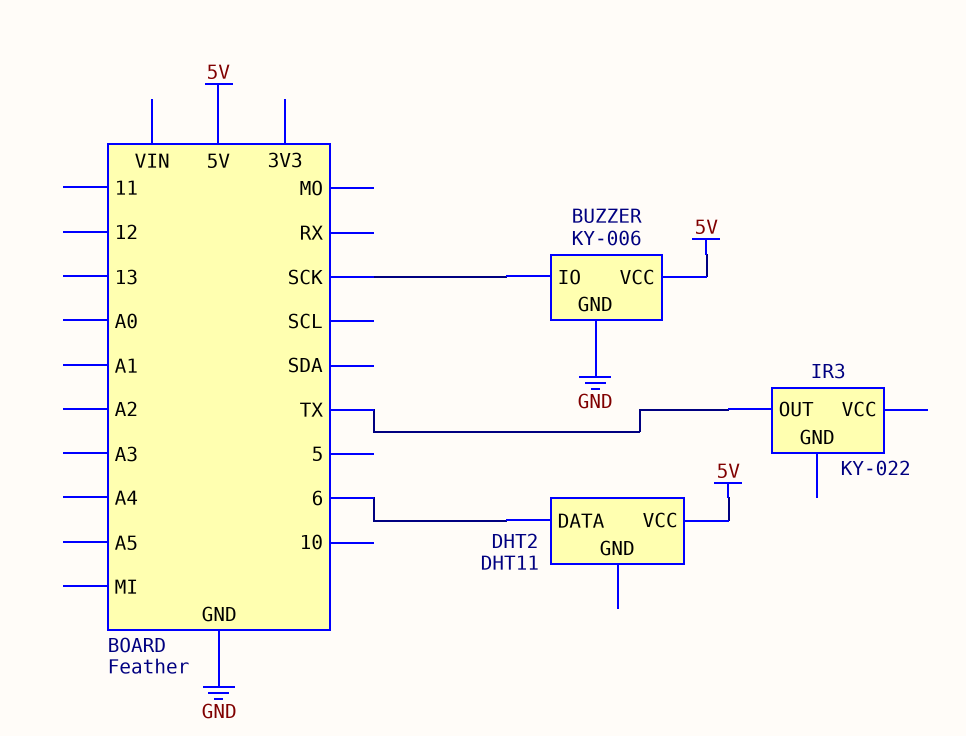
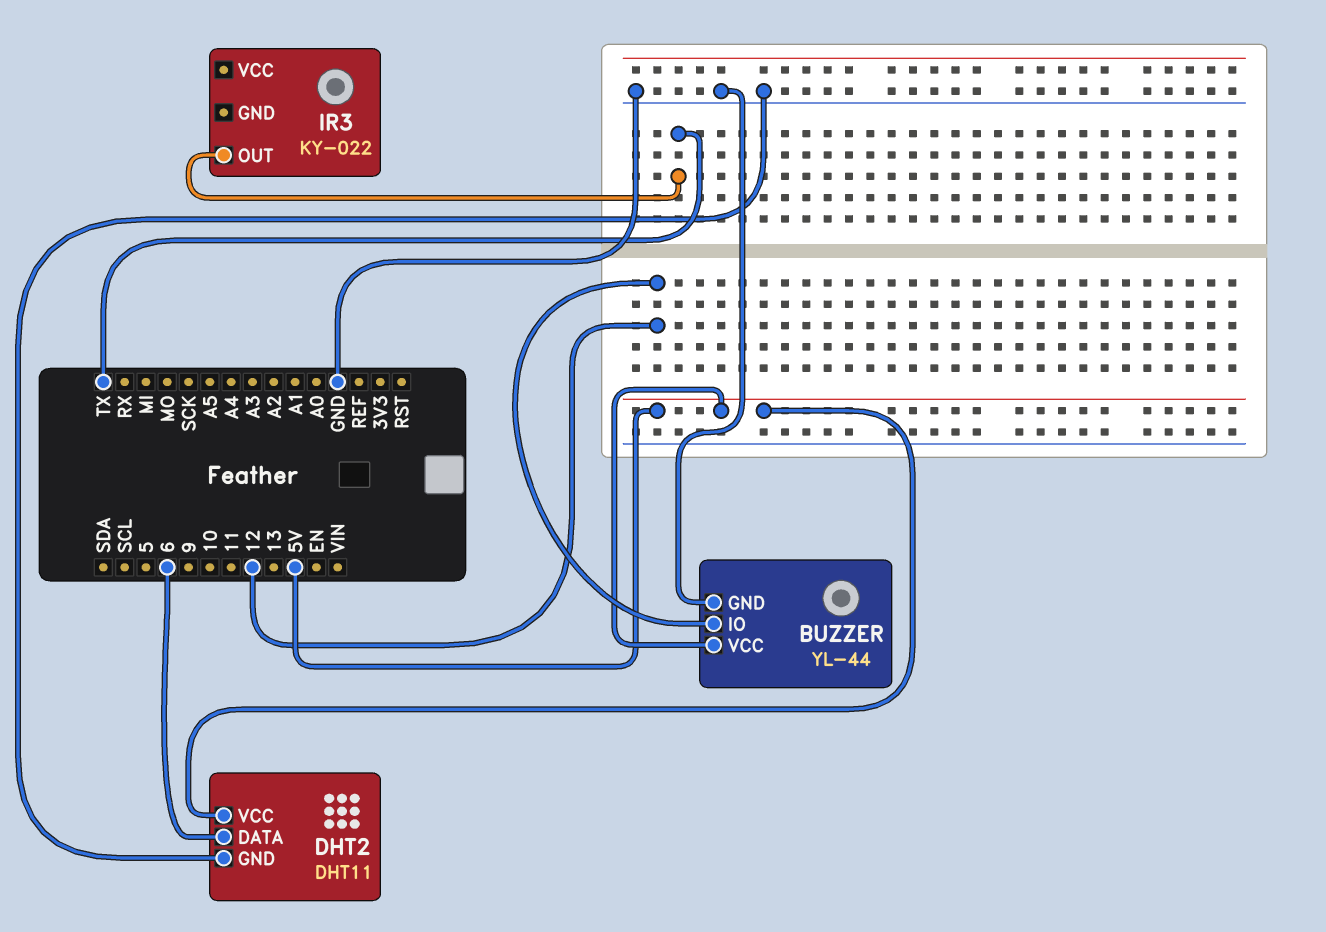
BUZZER: KY-006 -> YL-44
BUZZER pin IO: SCK -> 12
DHT2 pin GND: none -> GND

